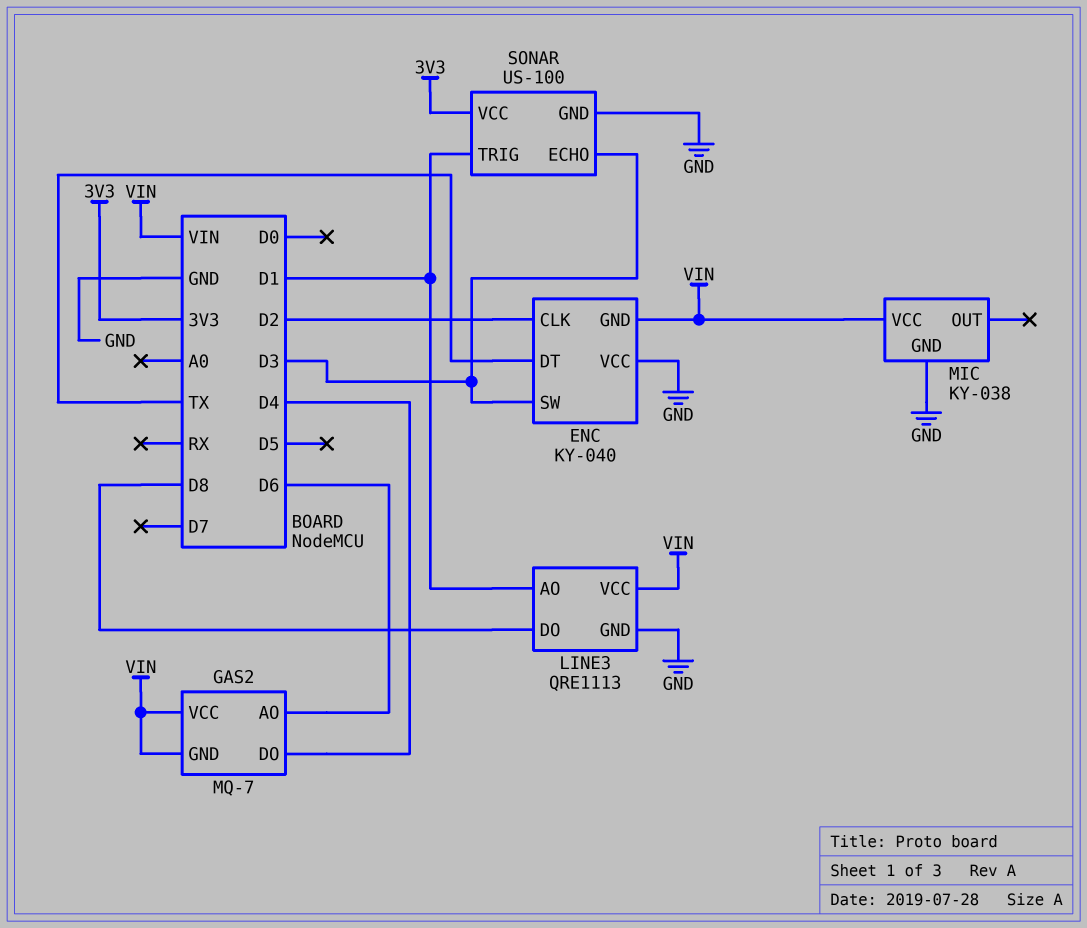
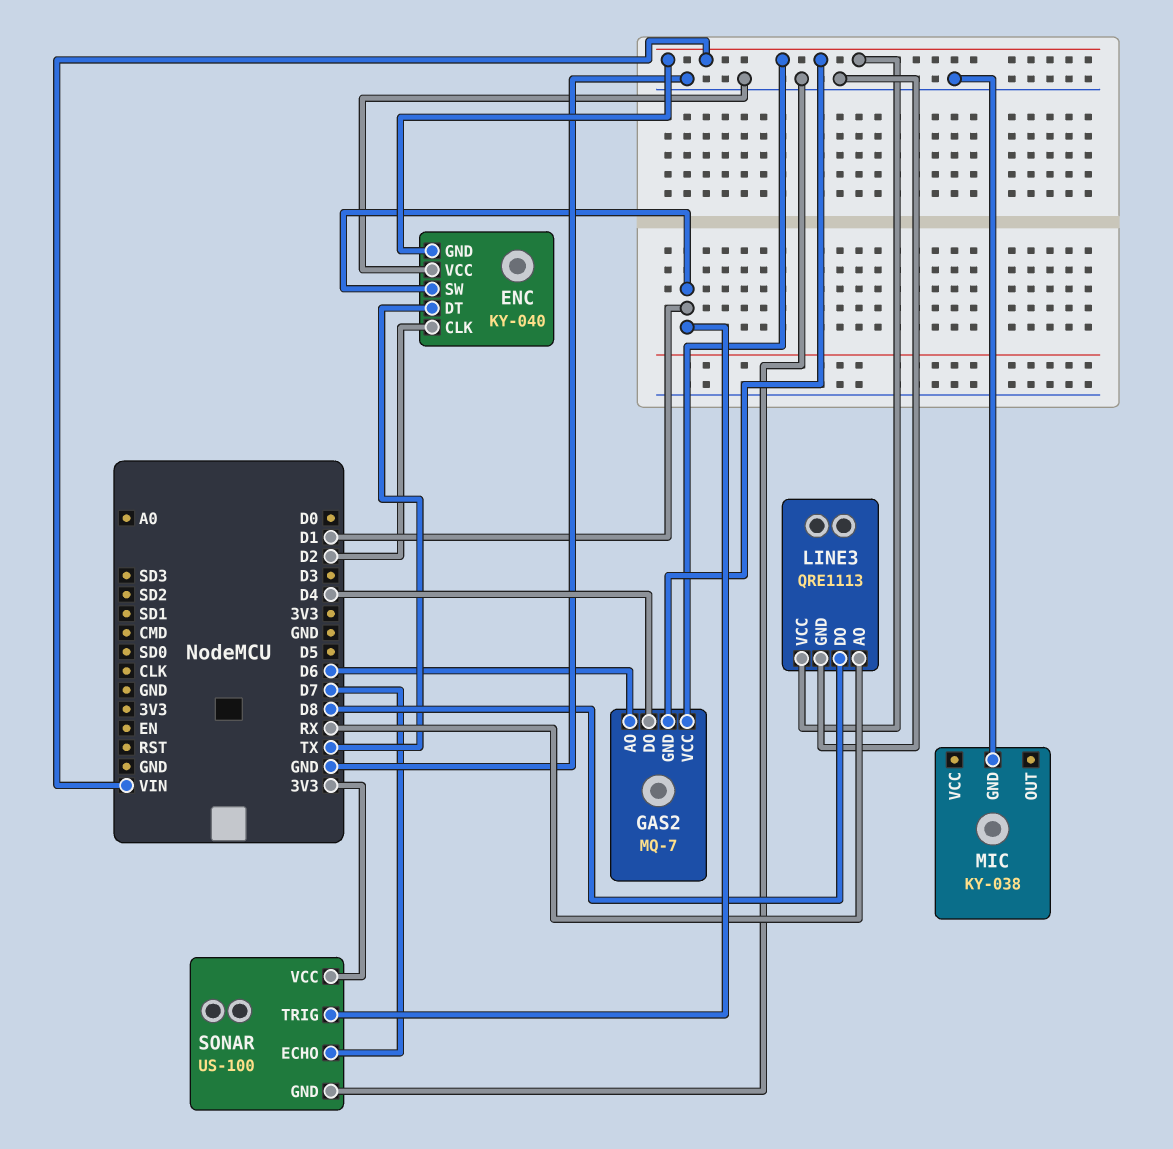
ENC pin SW: D3 -> D1
LINE3 pin AO: D1 -> RX
MIC pin VCC: VIN -> none
SONAR pin ECHO: D3 -> D7

